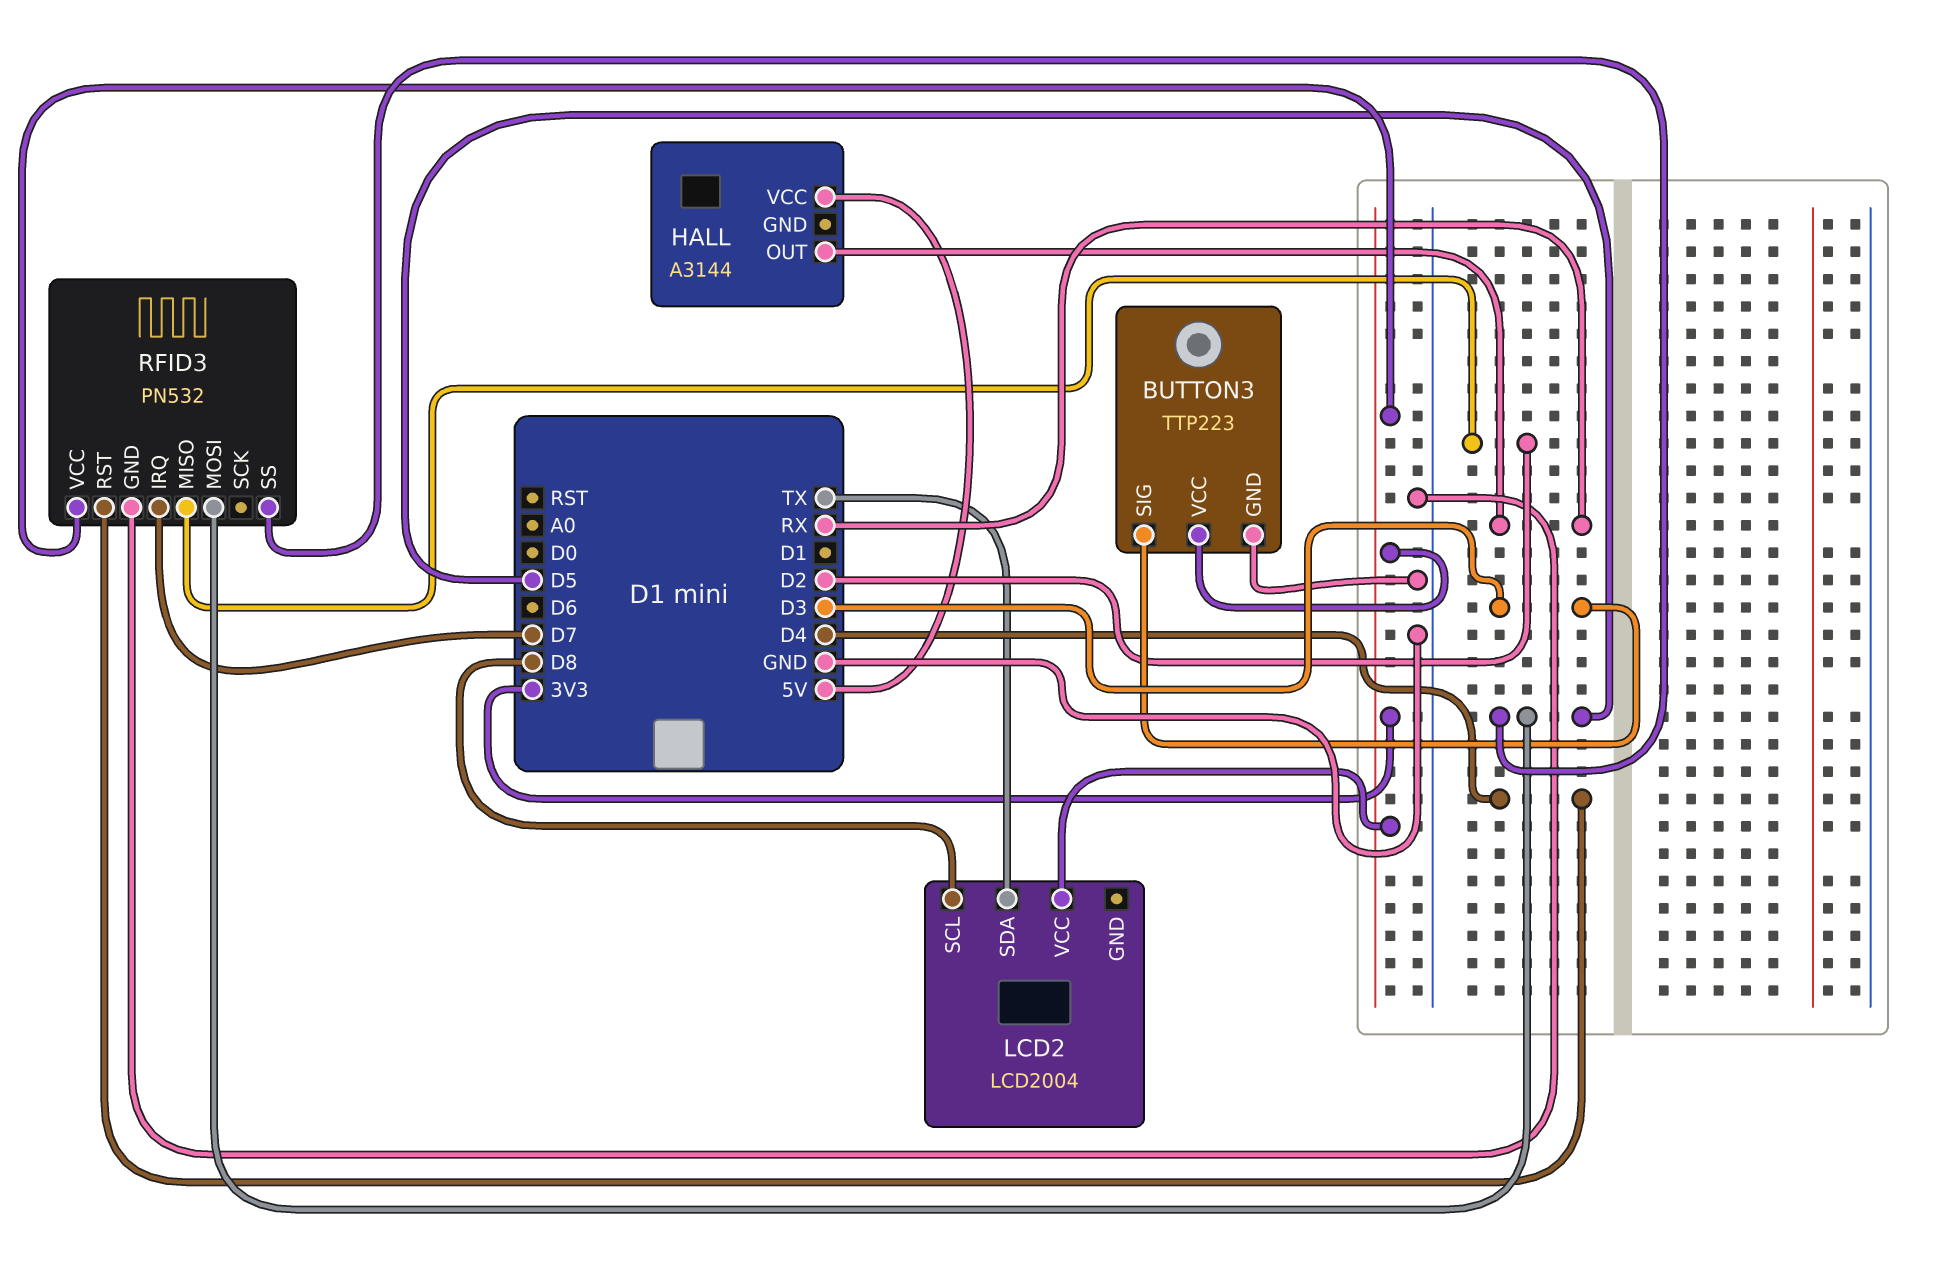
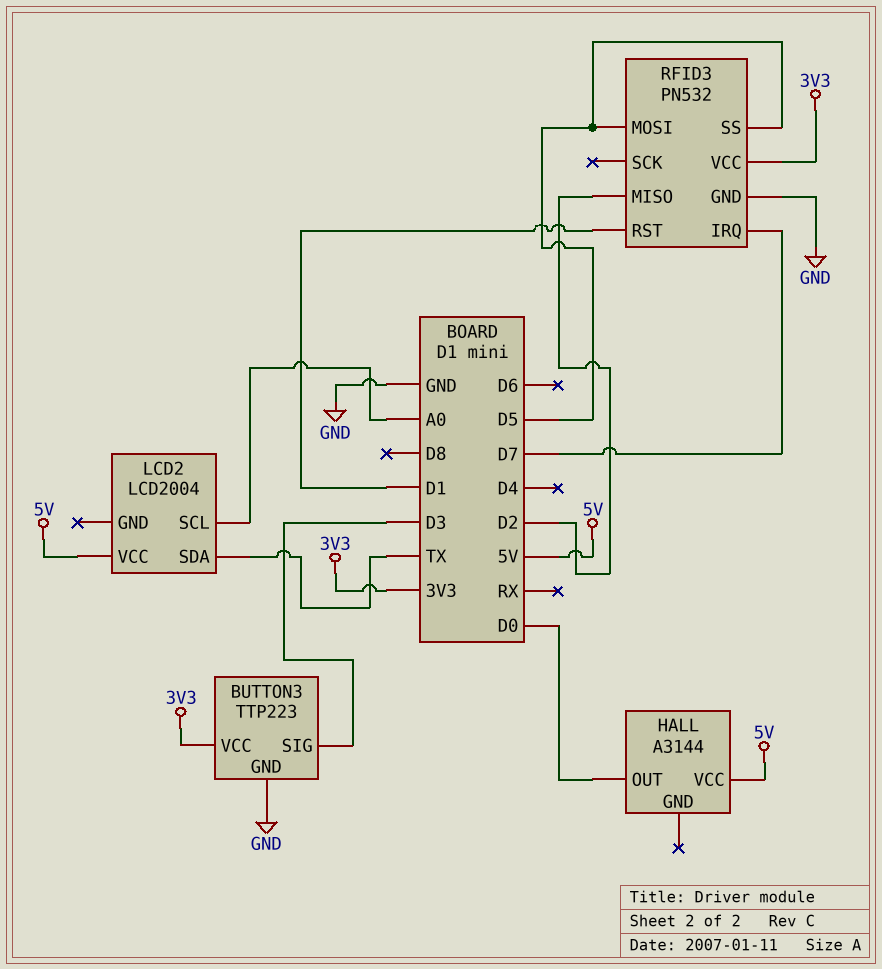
HALL pin OUT: RX -> D0
LCD2 pin SCL: D8 -> A0
LCD2 pin VCC: 3V3 -> 5V
RFID3 pin RST: D4 -> D1

